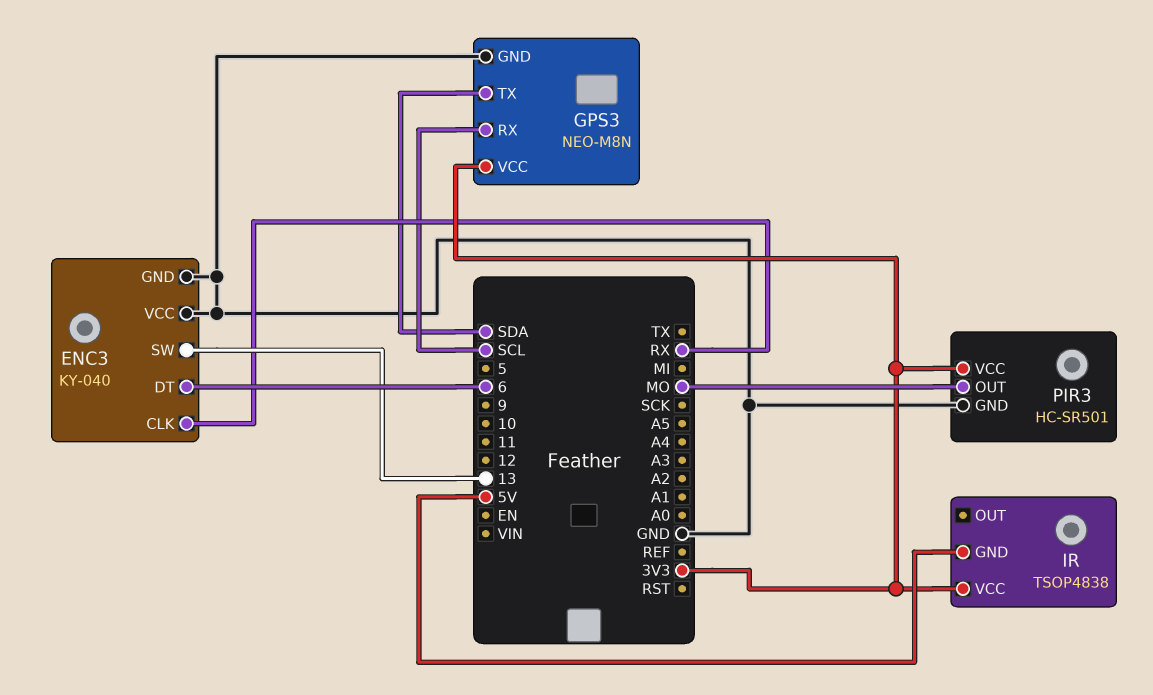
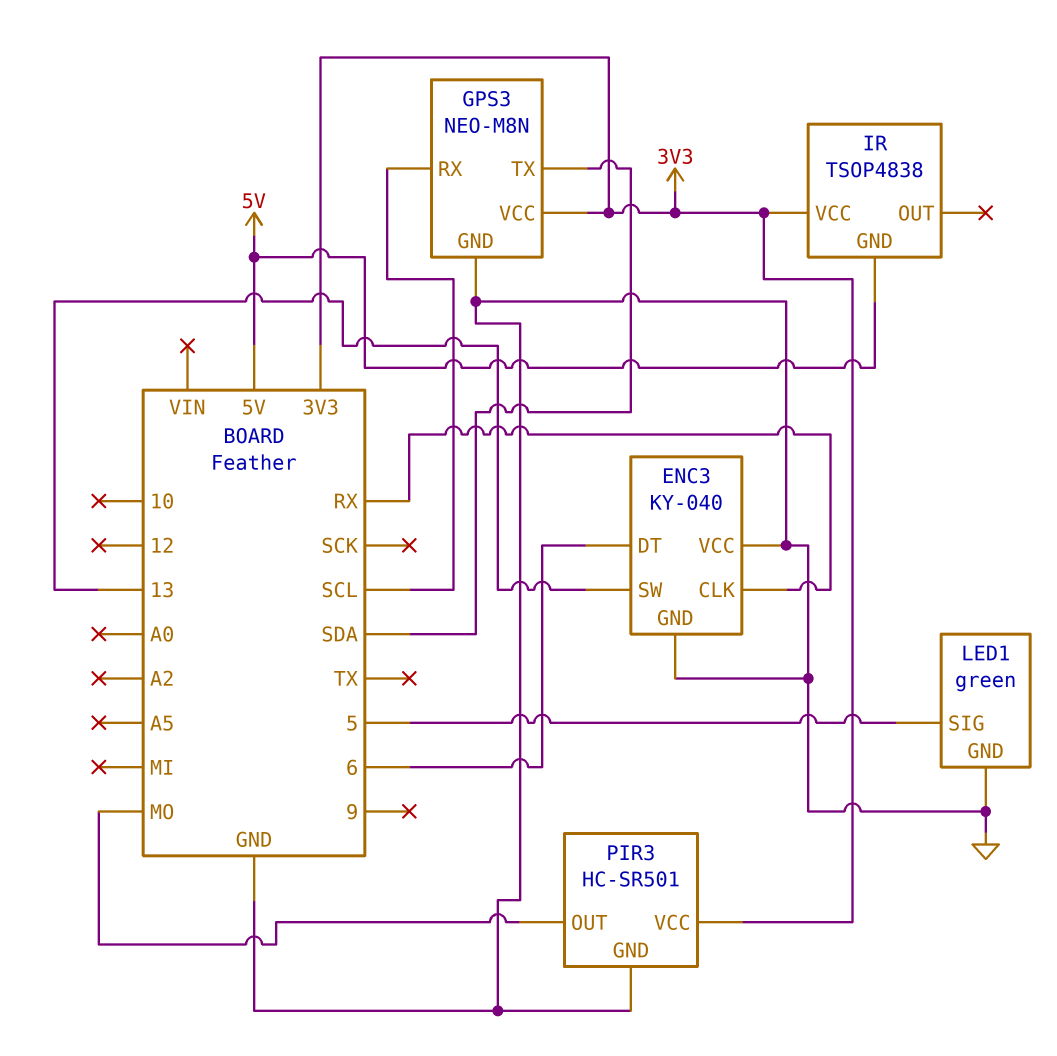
LED1: none -> green
LED1 pin GND: none -> GND
LED1 pin SIG: none -> 5

